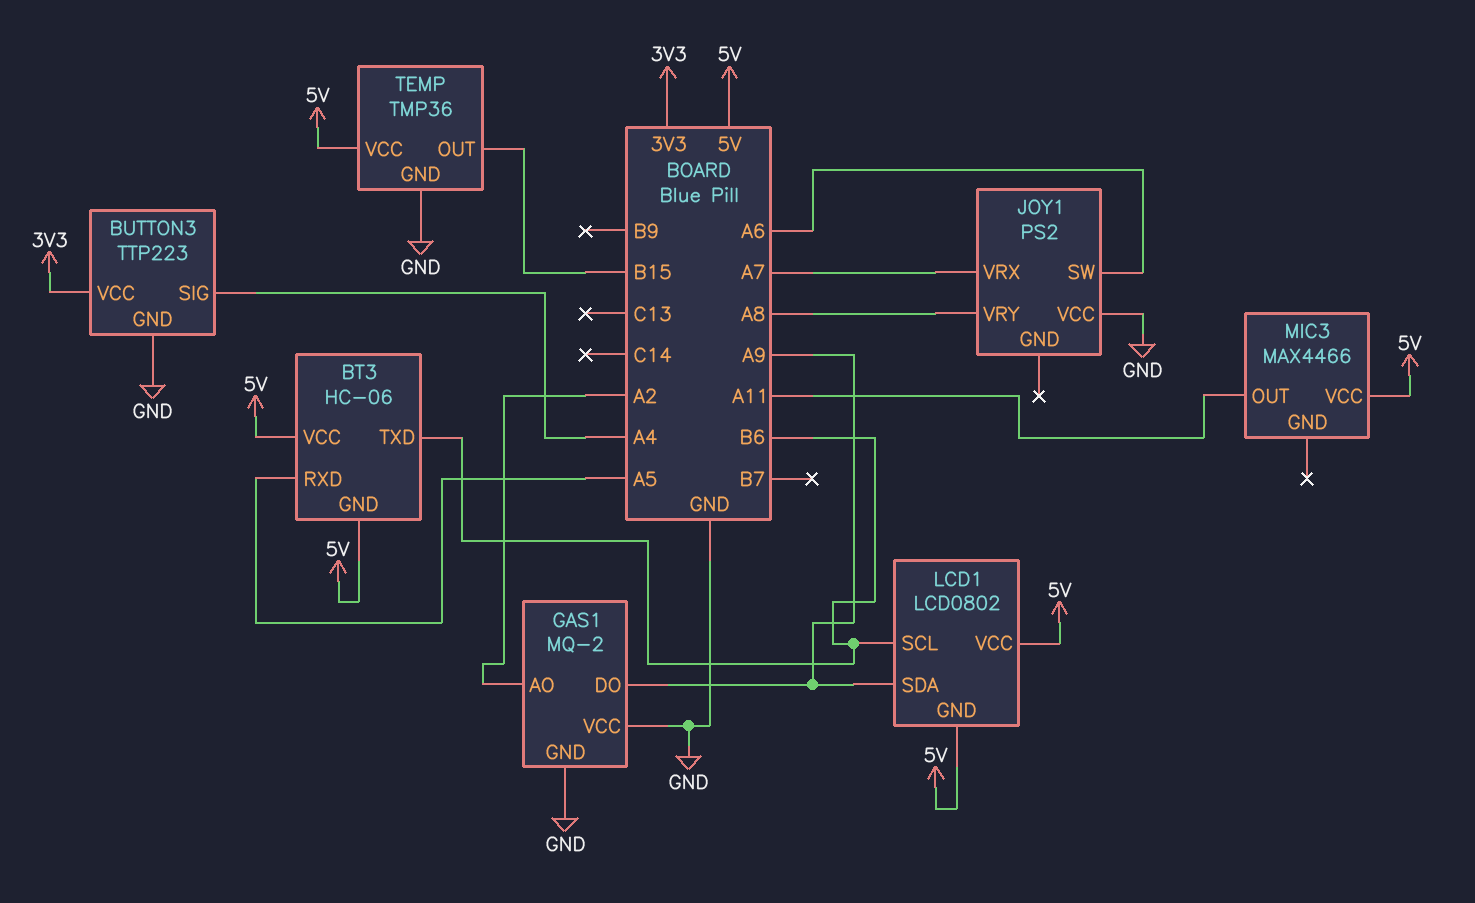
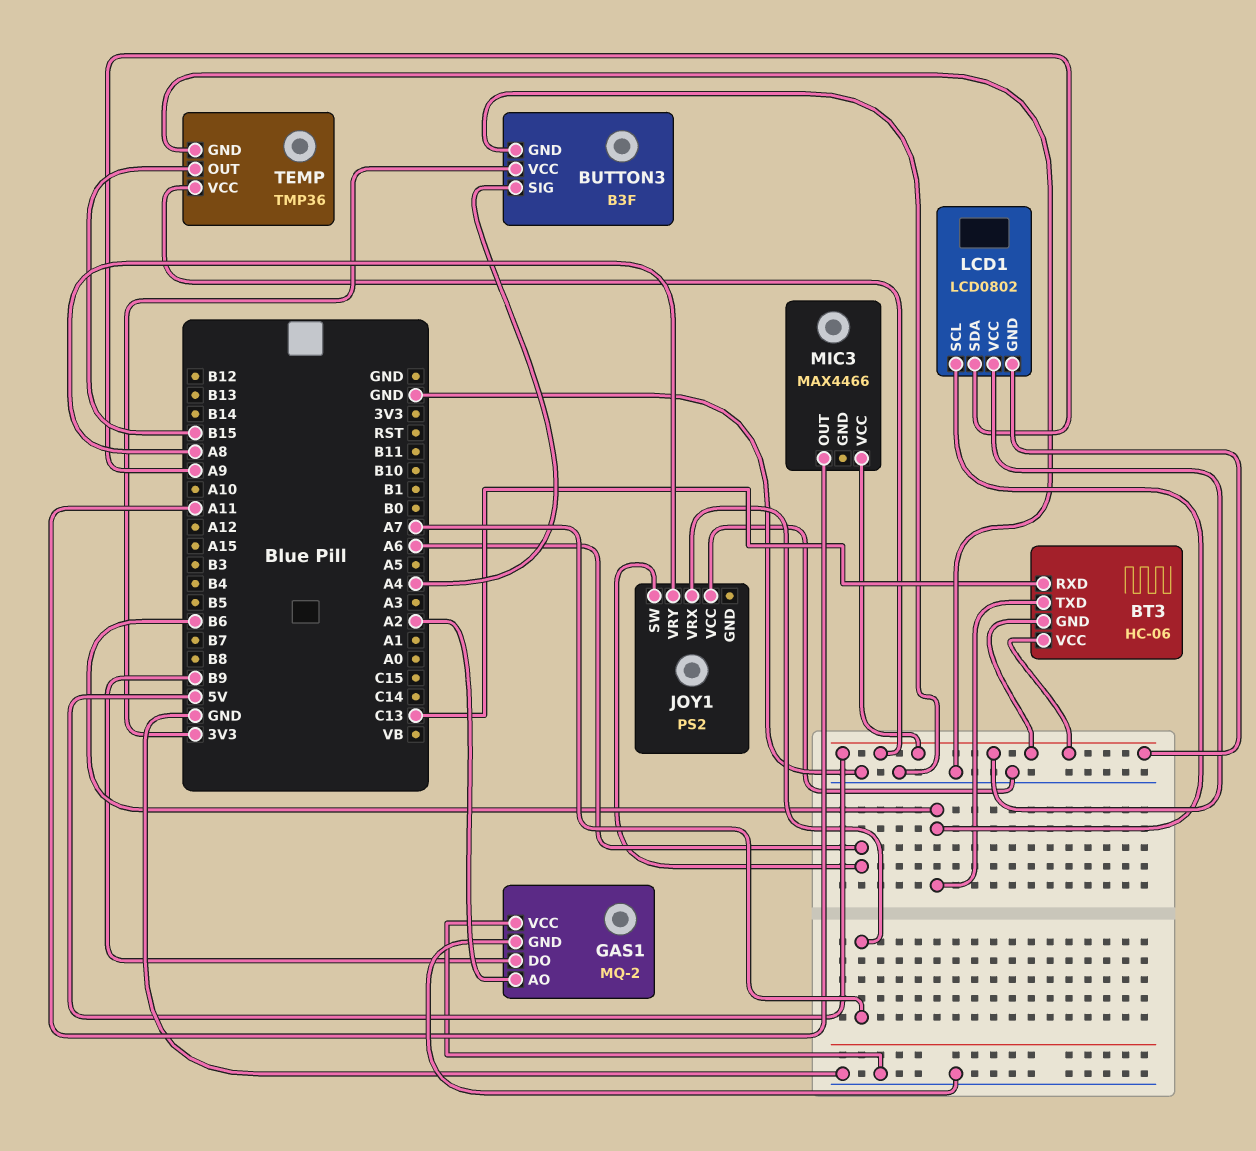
BT3 pin RXD: A5 -> C13
BUTTON3: TTP223 -> B3F
GAS1 pin DO: A9 -> B9

